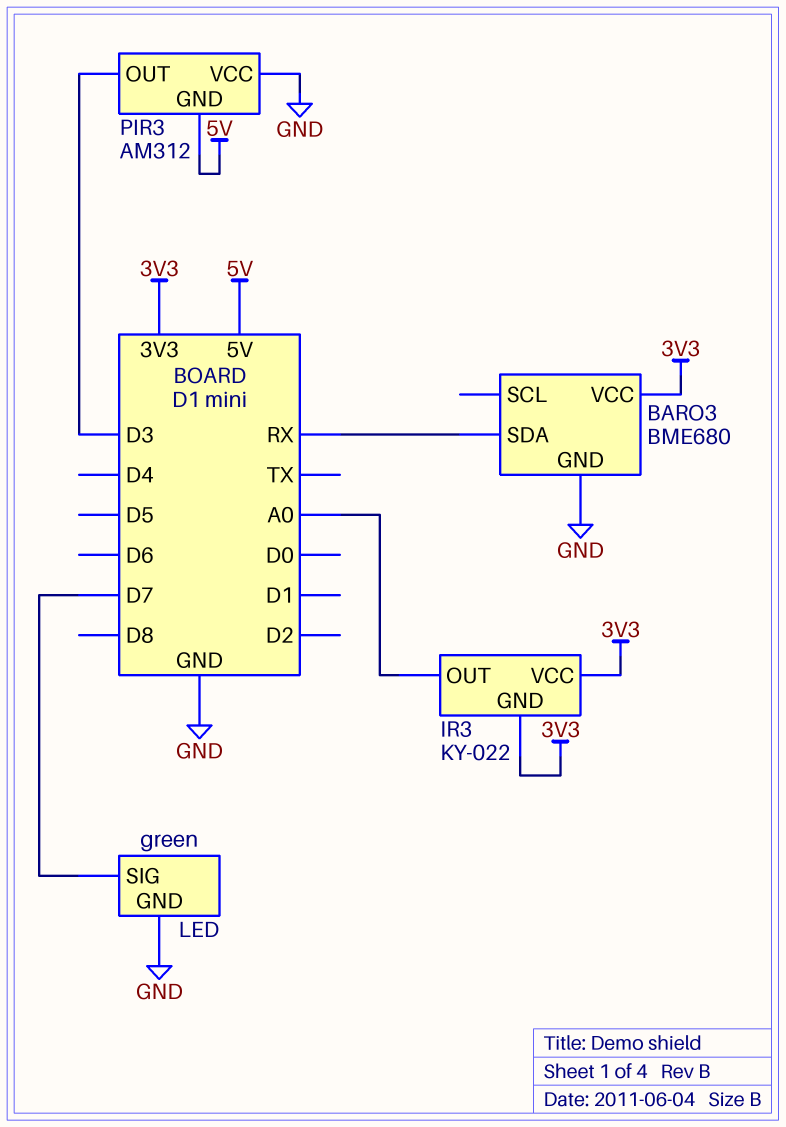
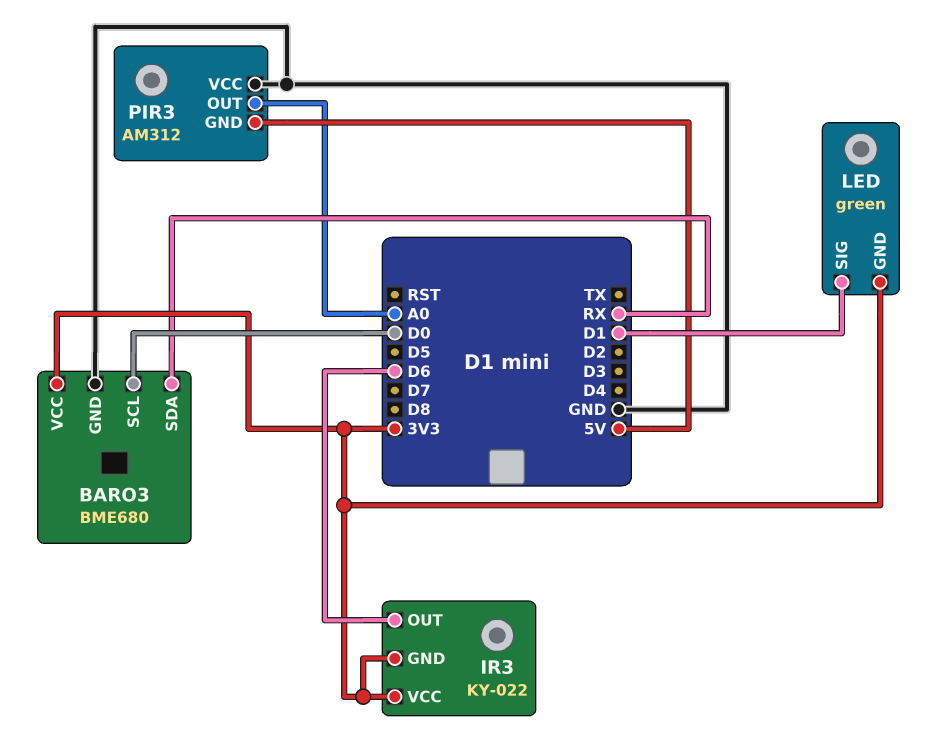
BARO3 pin SCL: none -> D0
IR3 pin OUT: A0 -> D6
LED pin GND: GND -> 3V3
LED pin SIG: D7 -> D1
PIR3 pin OUT: D3 -> A0

